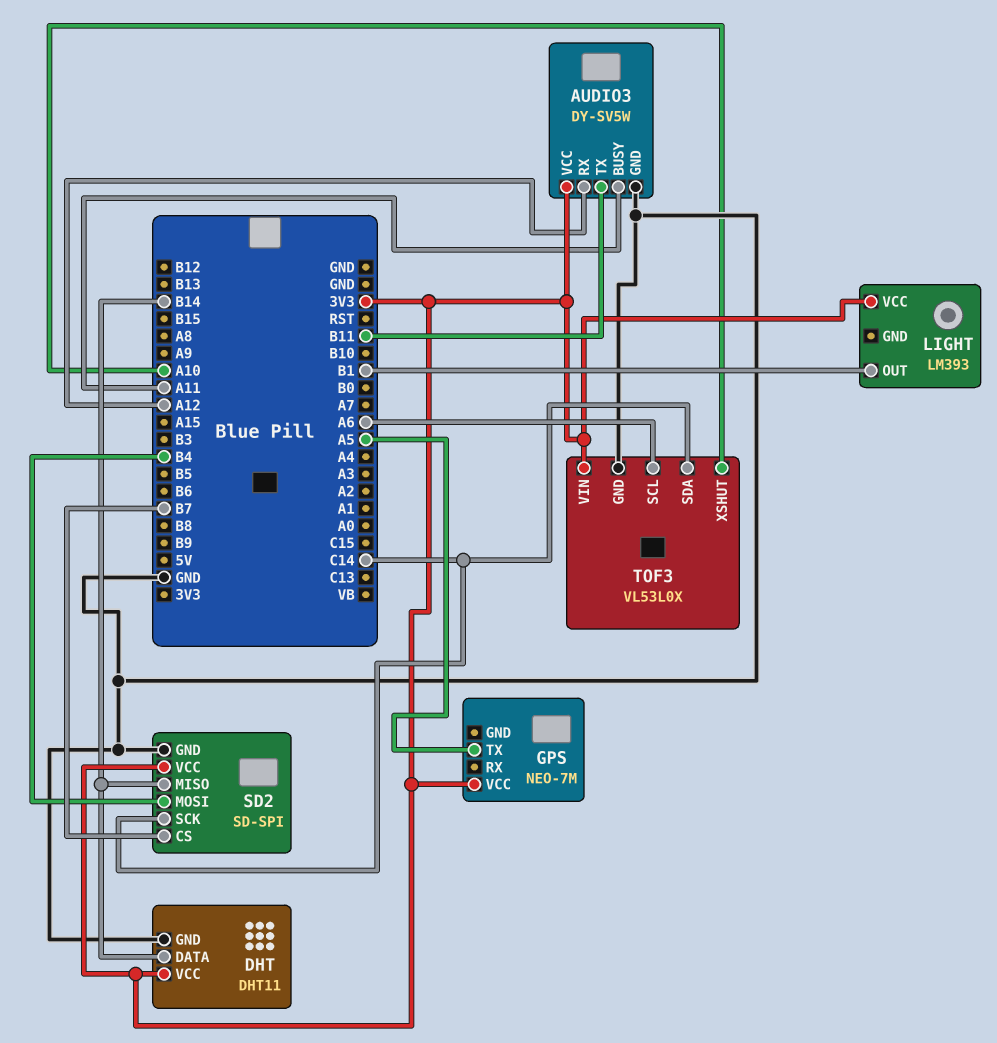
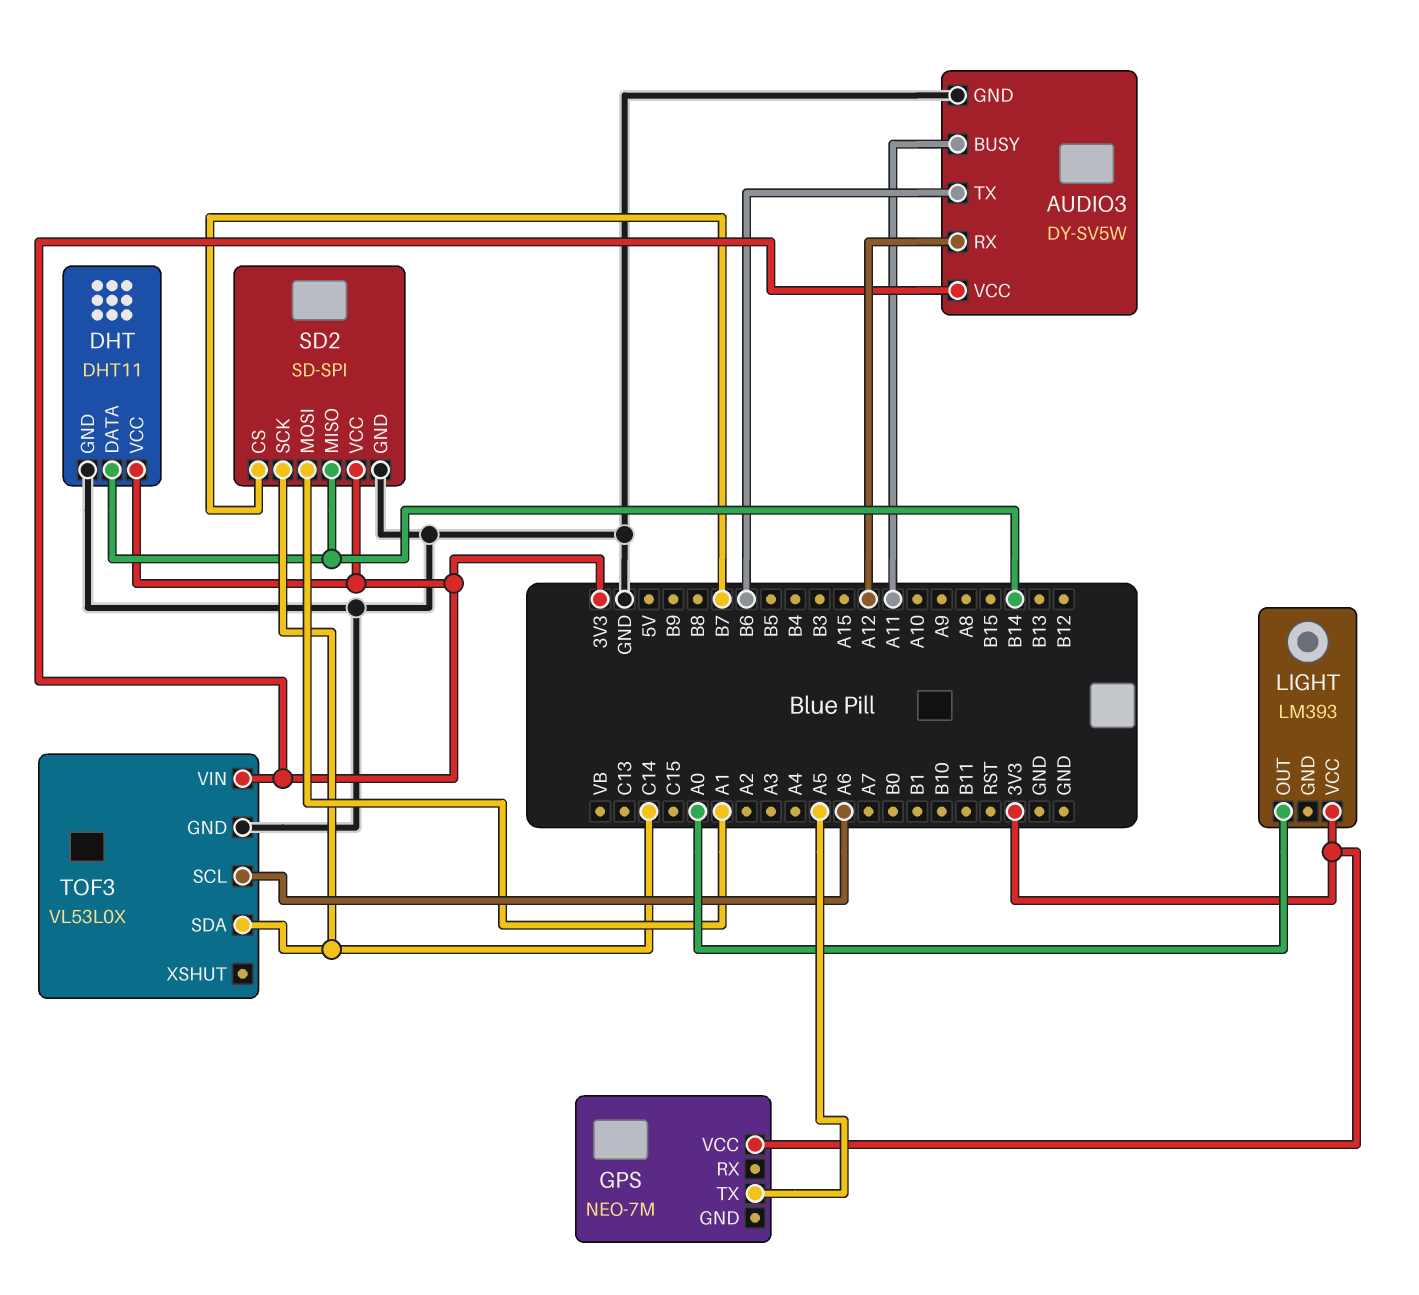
AUDIO3 pin TX: B11 -> B6
LIGHT pin OUT: B1 -> A0
SD2 pin MOSI: B4 -> A1
TOF3 pin XSHUT: A10 -> none

